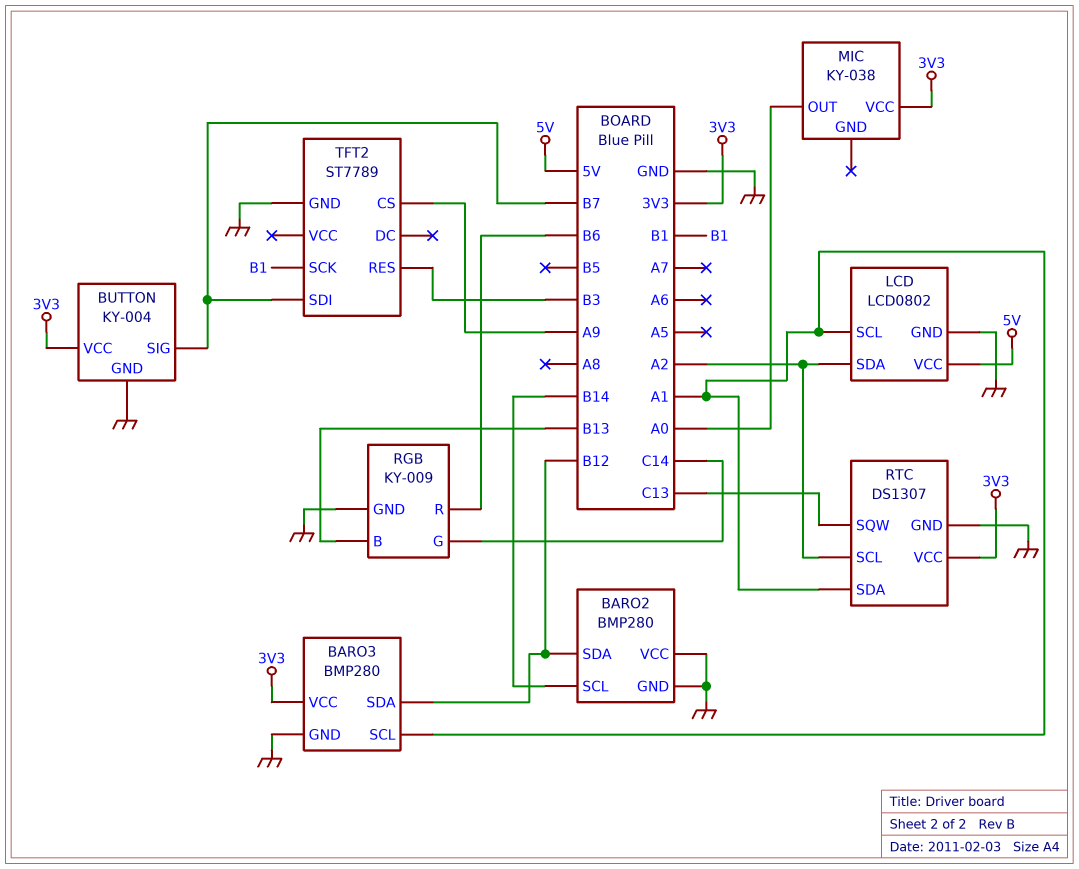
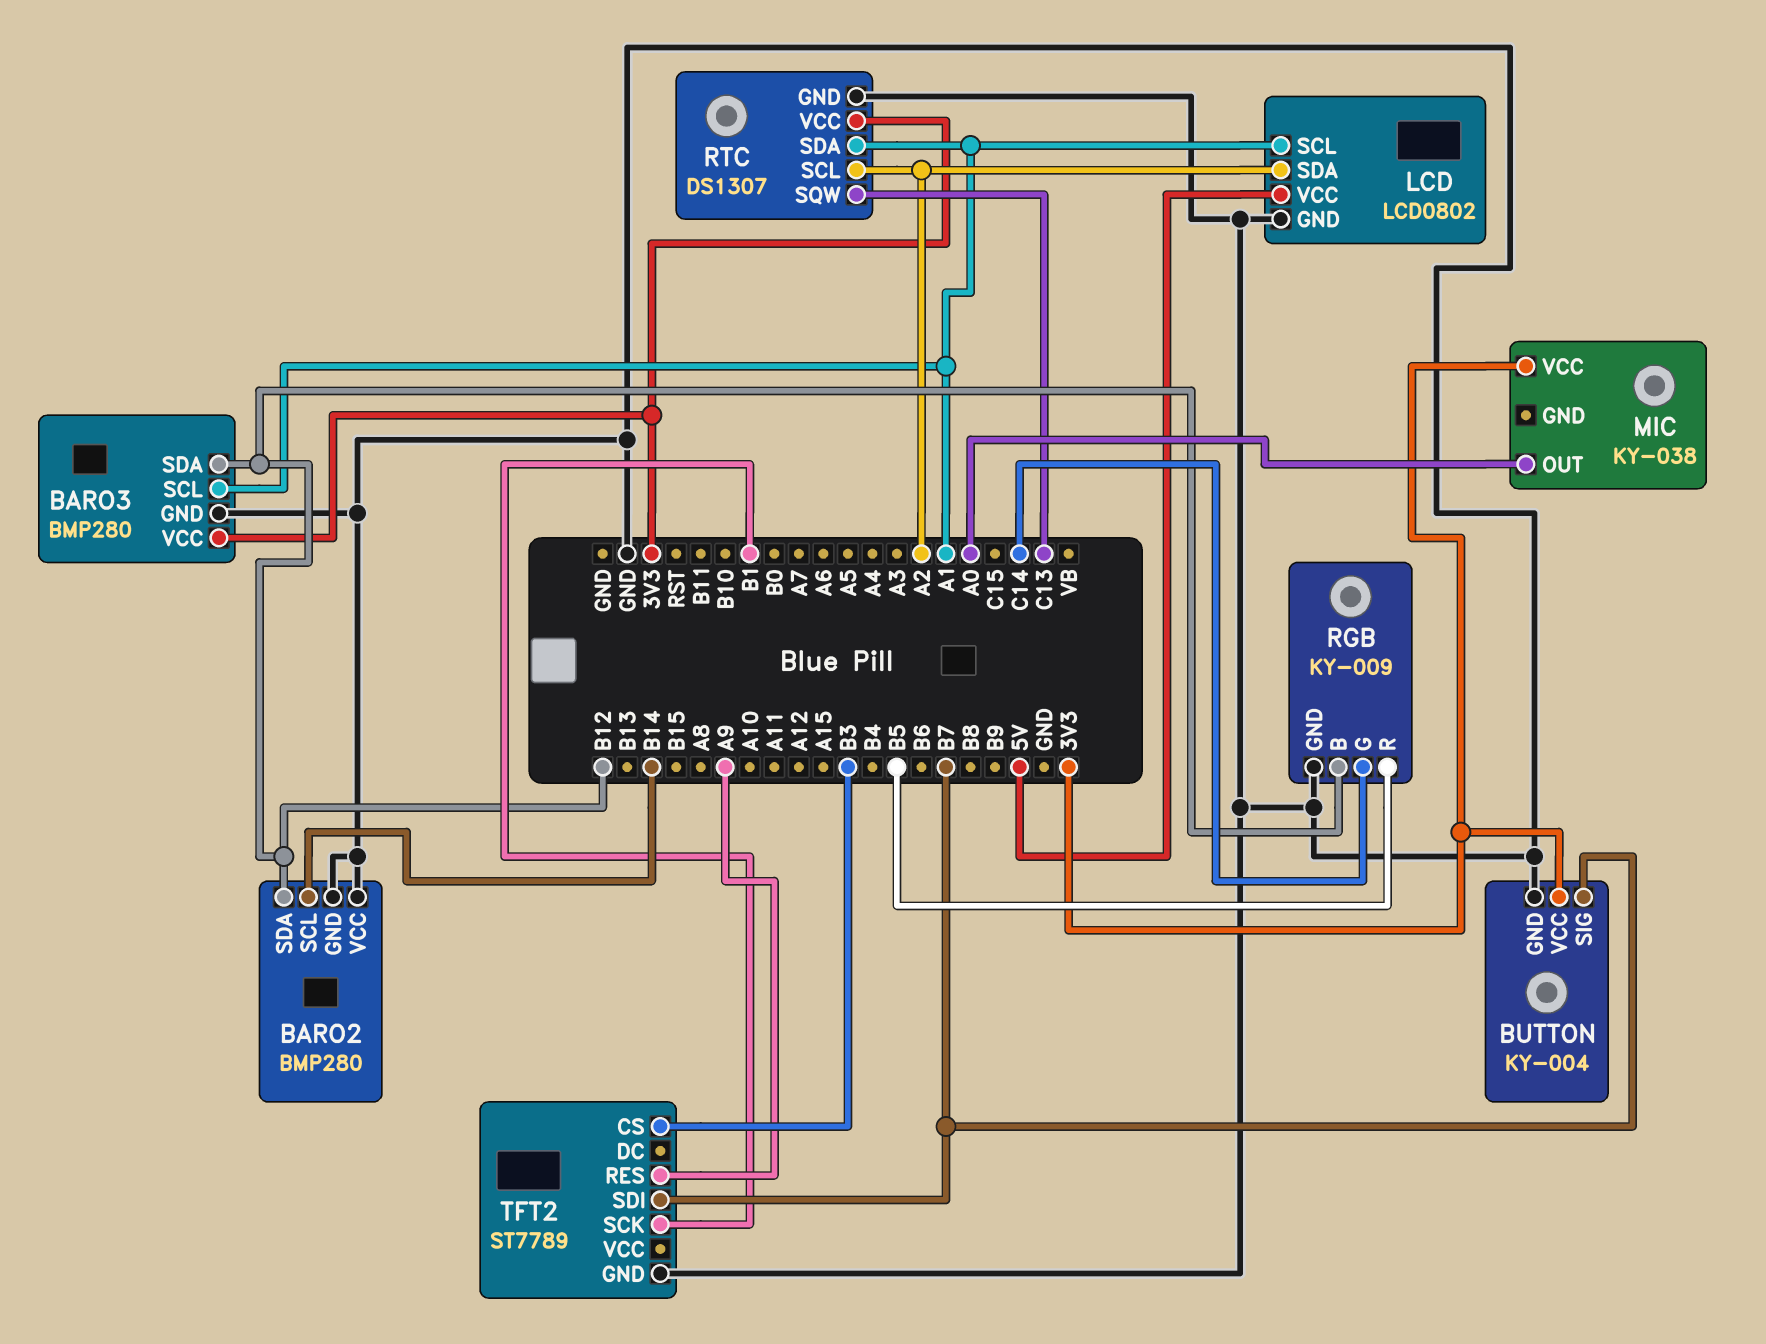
RGB pin B: B13 -> B12
RGB pin R: B6 -> B5
TFT2 pin CS: A9 -> B3
TFT2 pin RES: B3 -> A9

